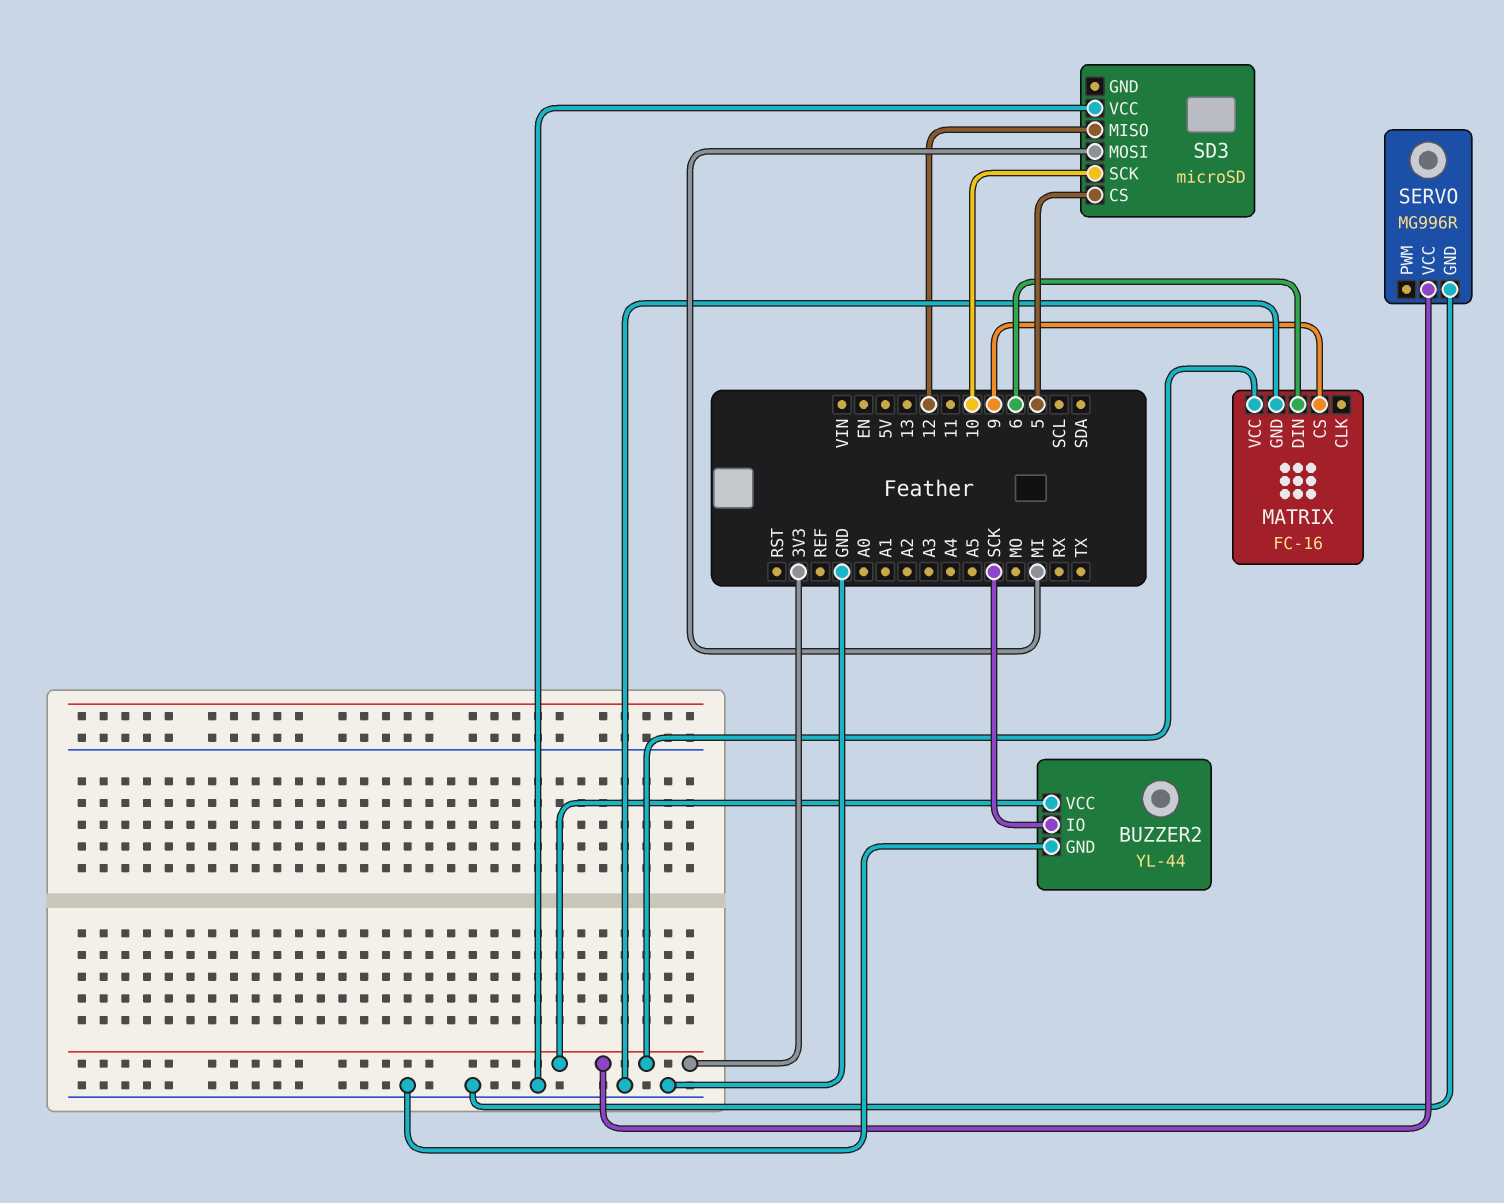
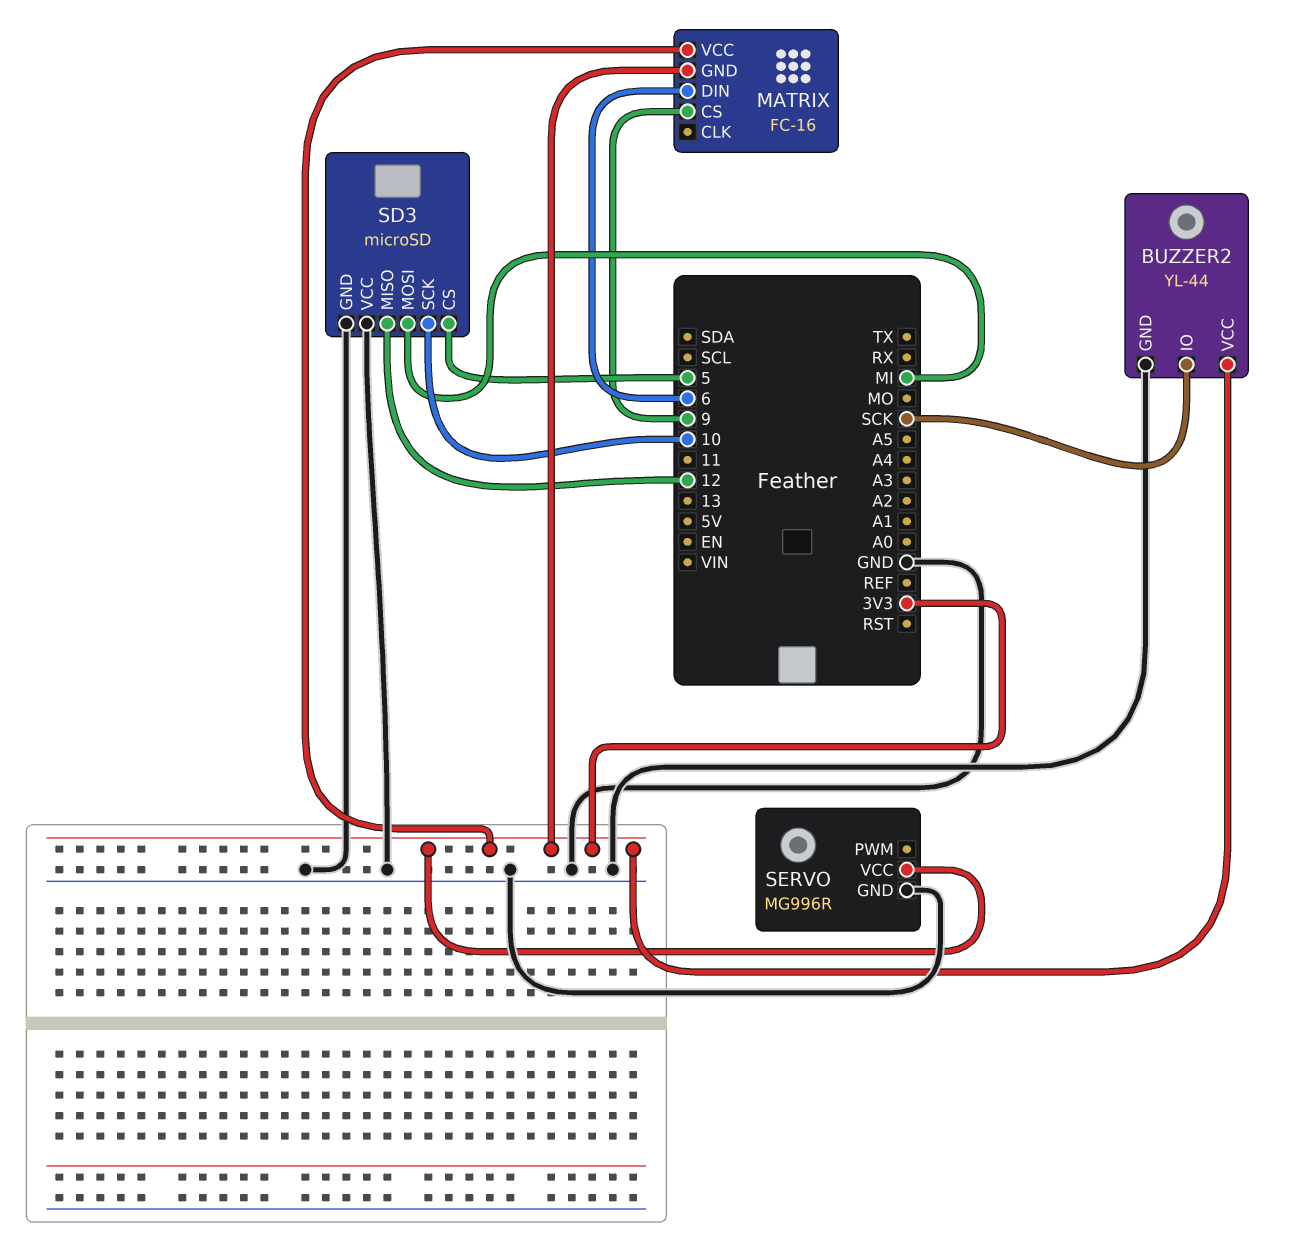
MATRIX pin GND: GND -> 3V3
SD3 pin GND: none -> GND

